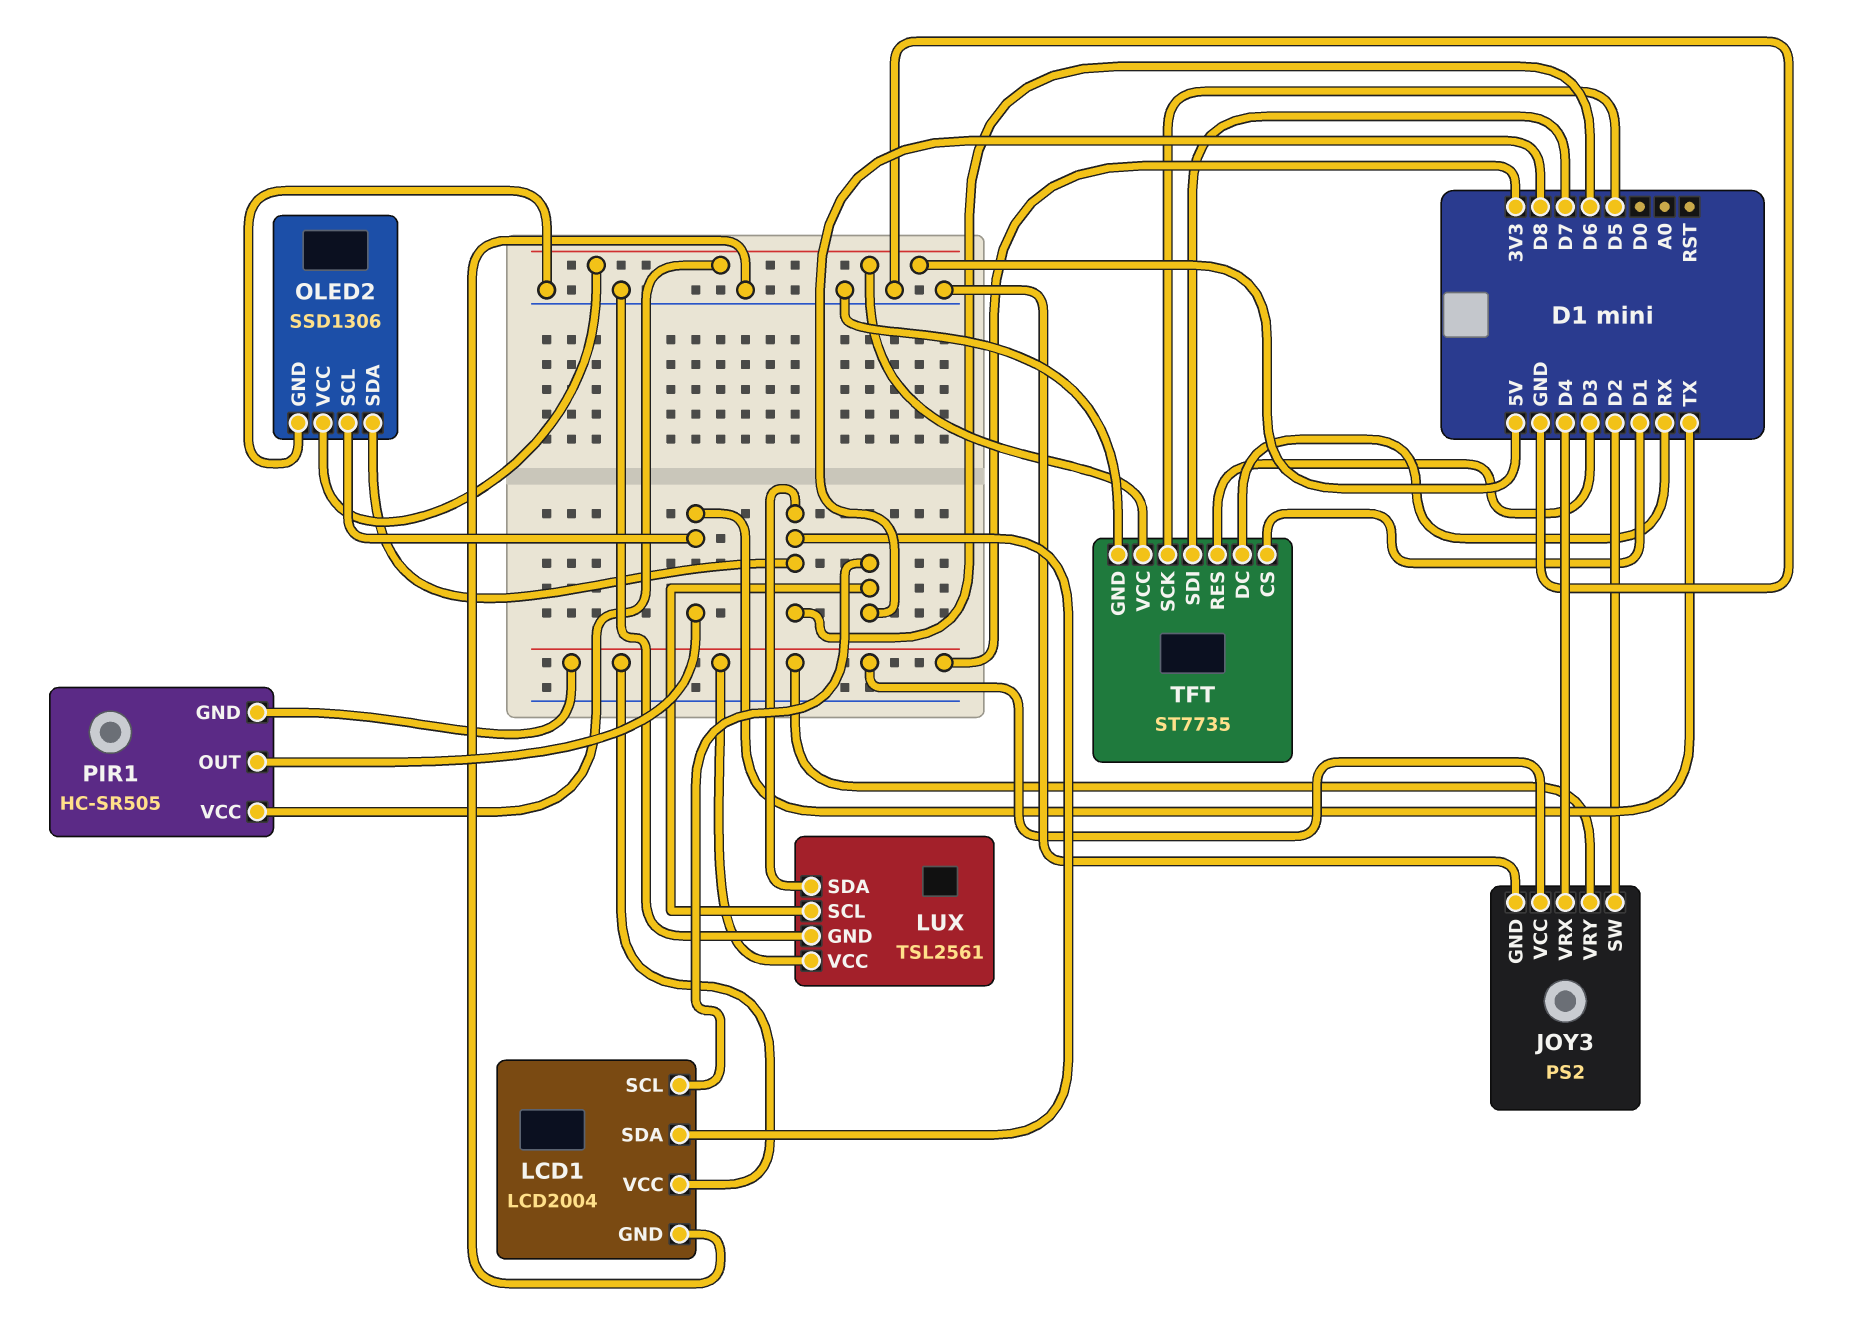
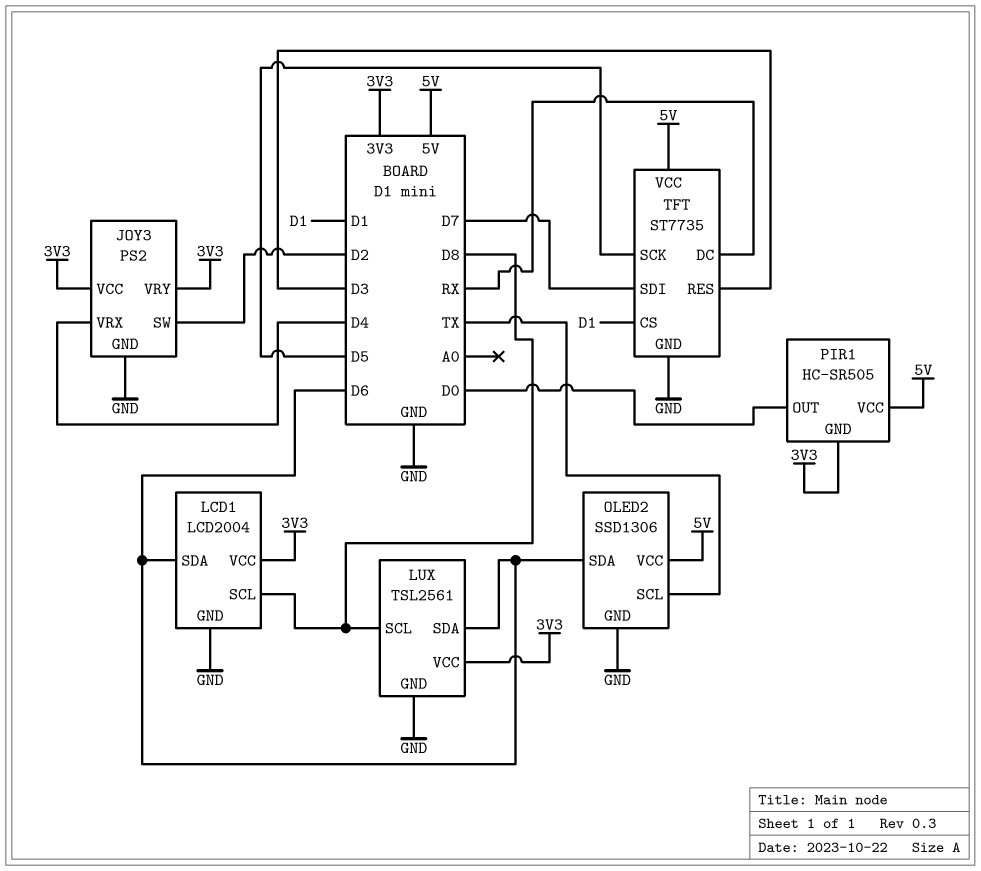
PIR1 pin OUT: TX -> D0

